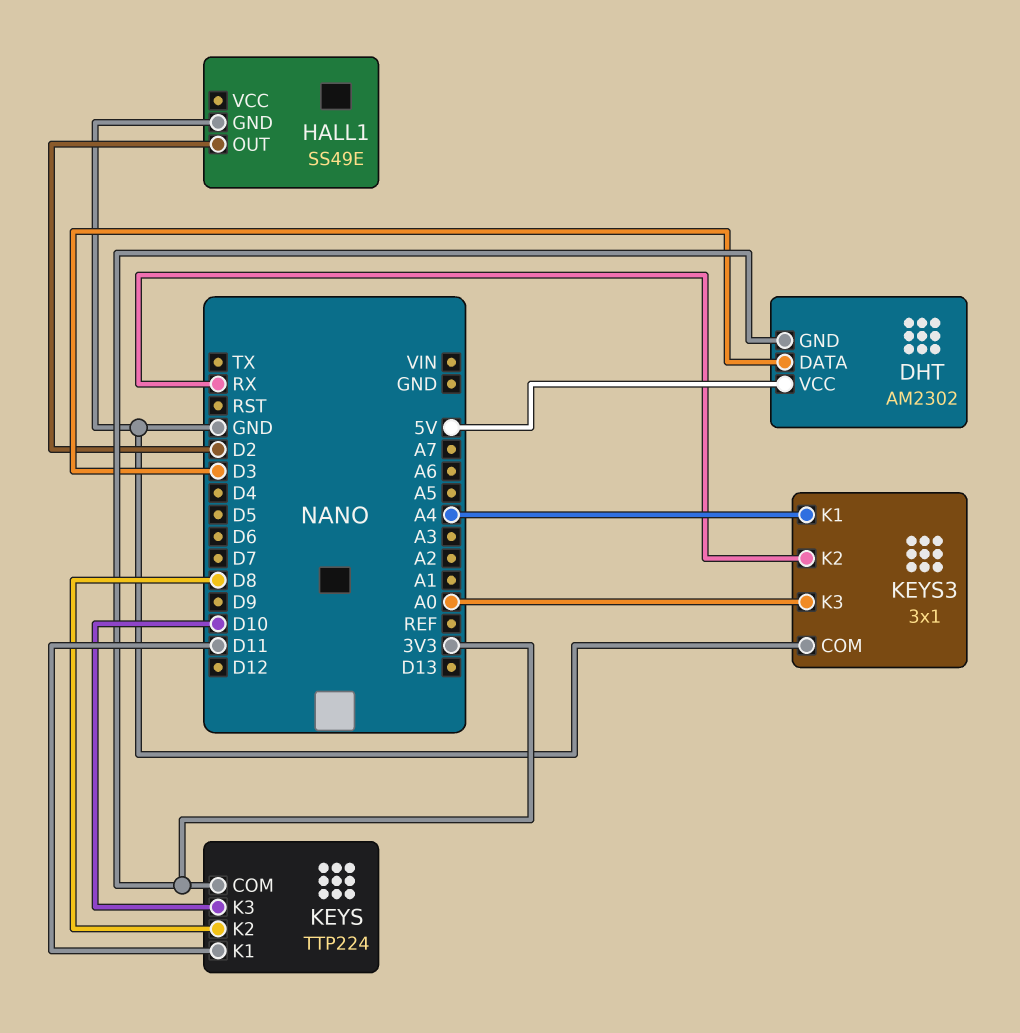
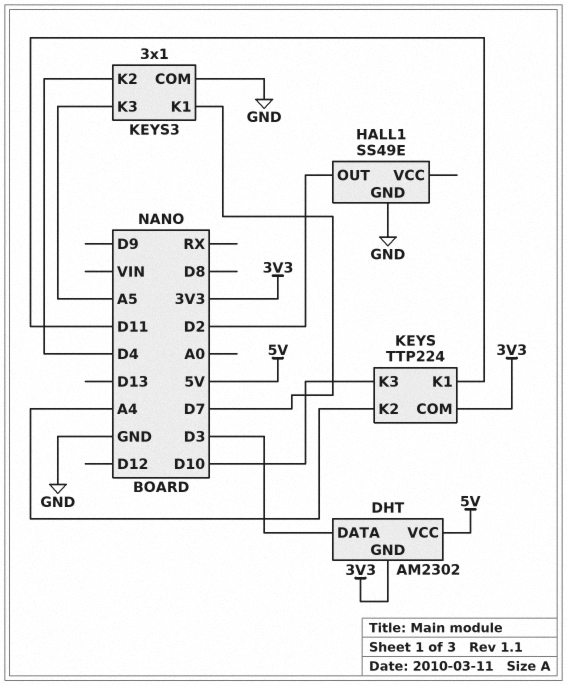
KEYS pin K2: D8 -> A4
KEYS3 pin K1: A4 -> D7
KEYS3 pin K2: RX -> D4
KEYS3 pin K3: A0 -> A5

